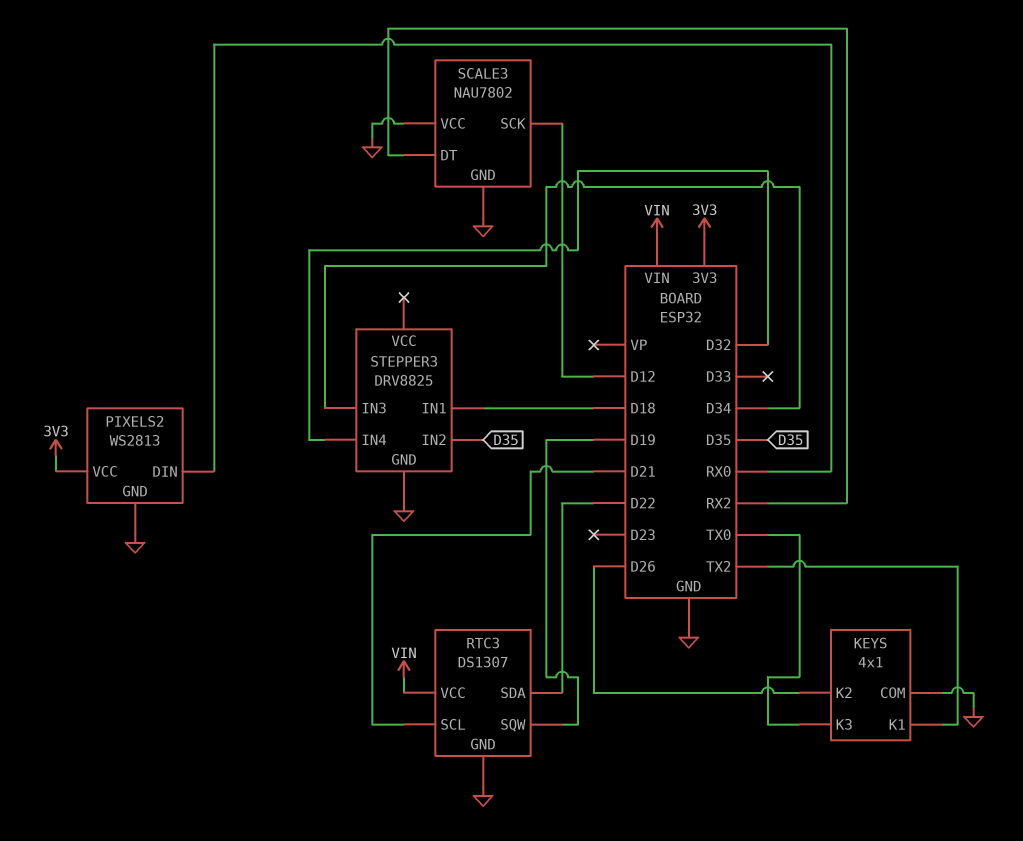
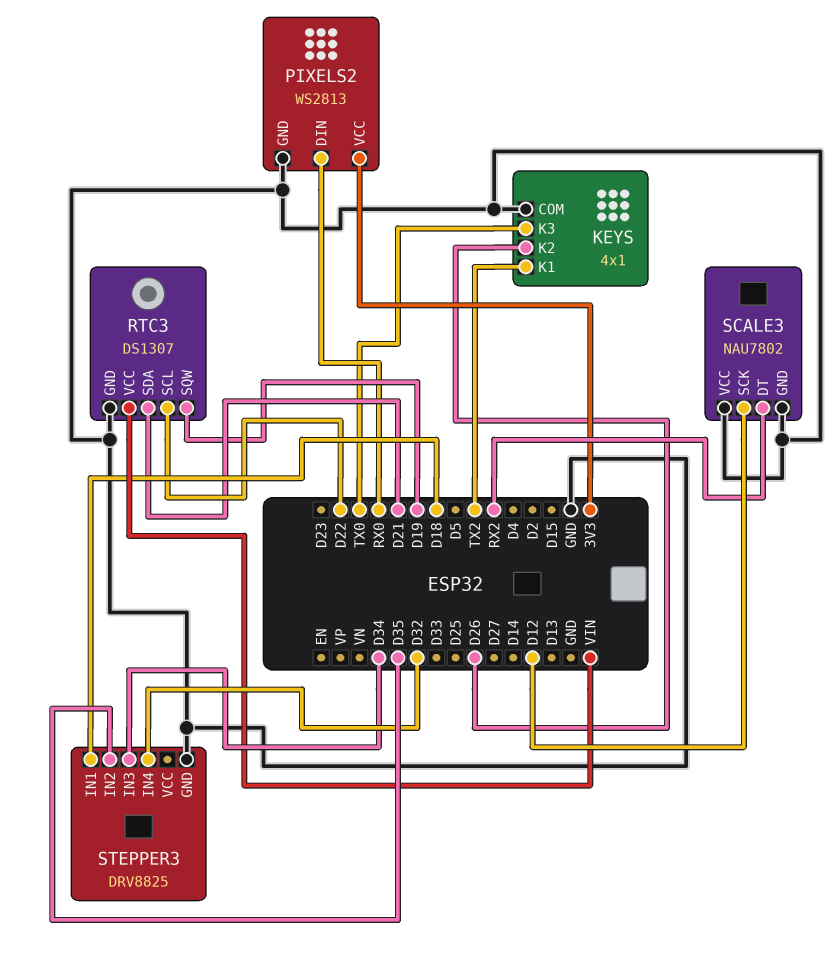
RTC3 pin SCL: D21 -> D22
RTC3 pin SDA: D22 -> D21

